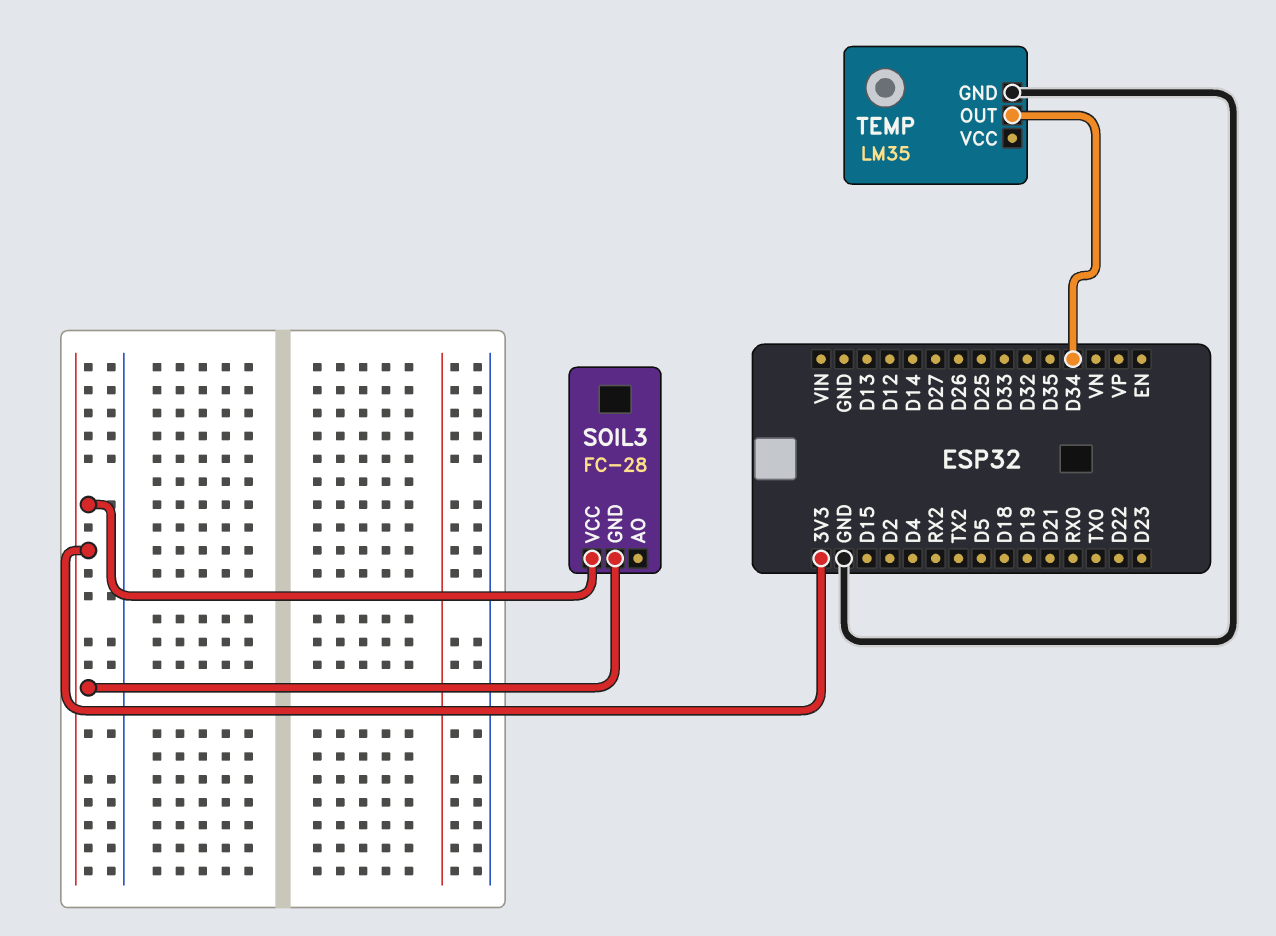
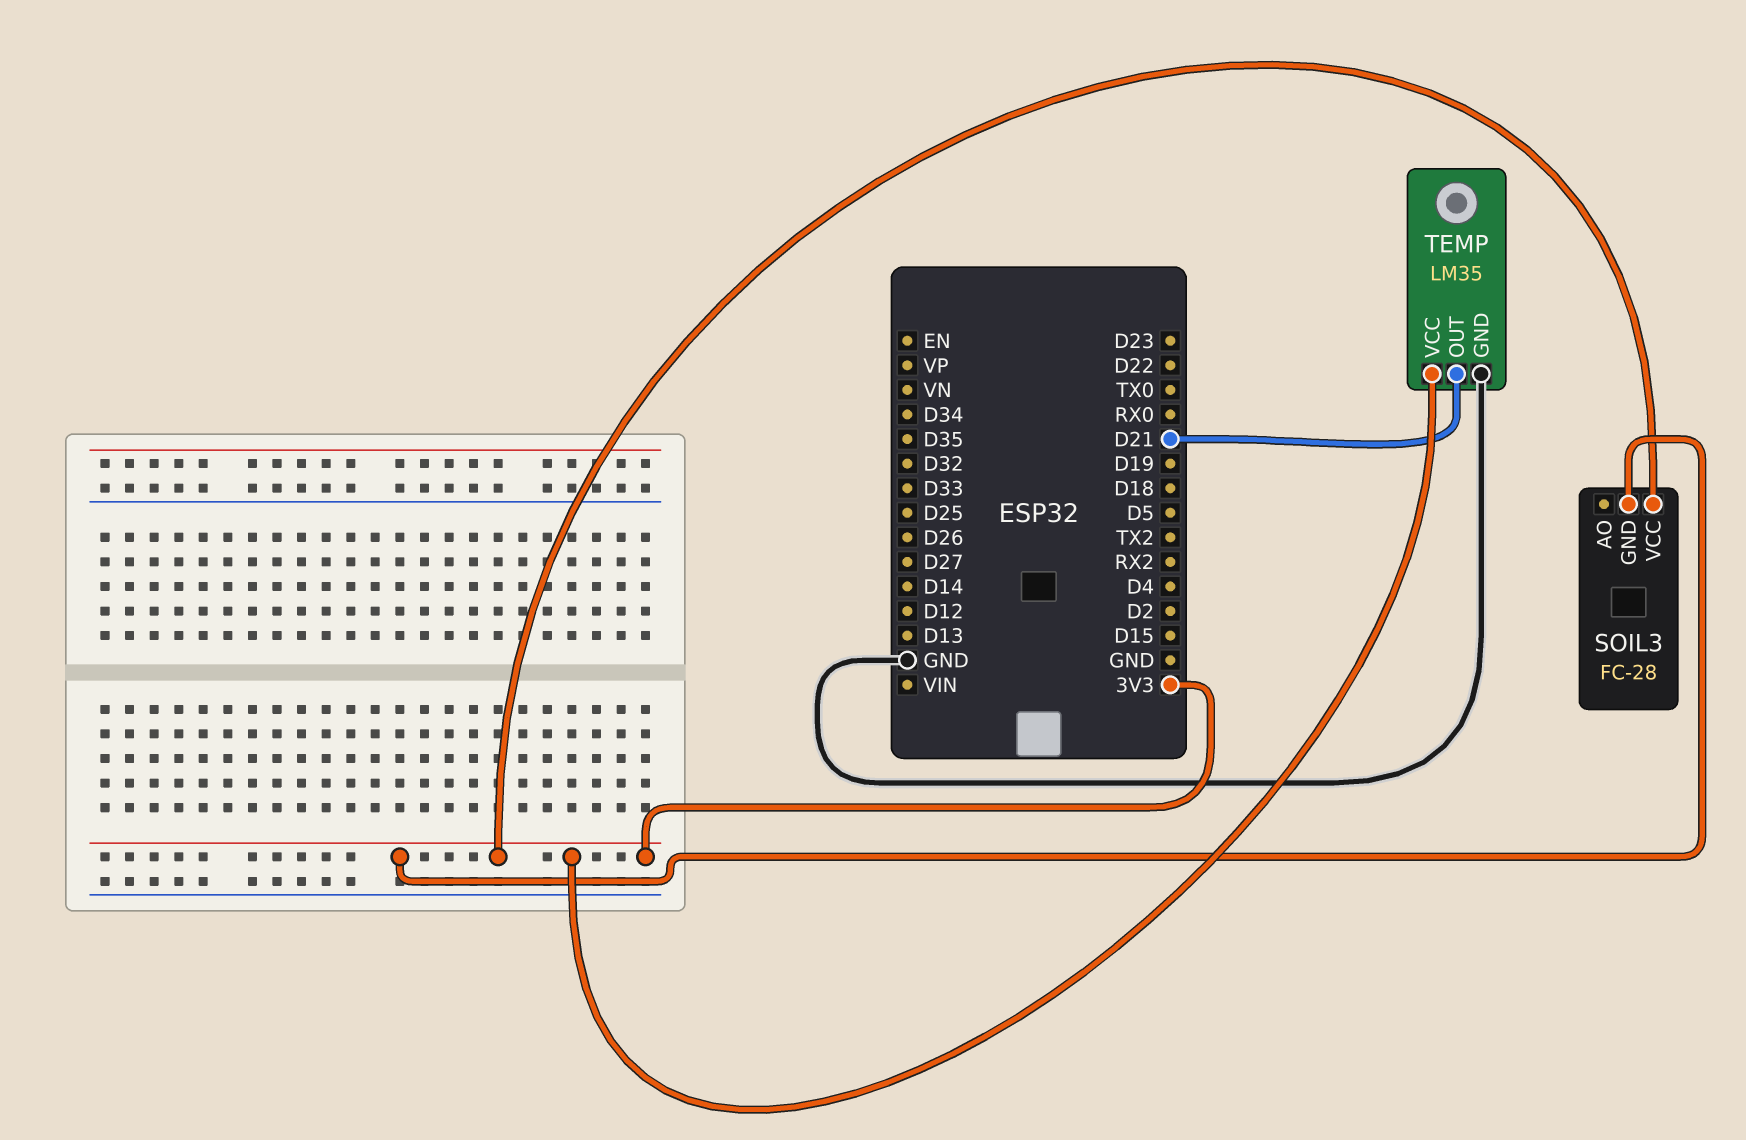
TEMP pin OUT: D34 -> D21
TEMP pin VCC: none -> 3V3

